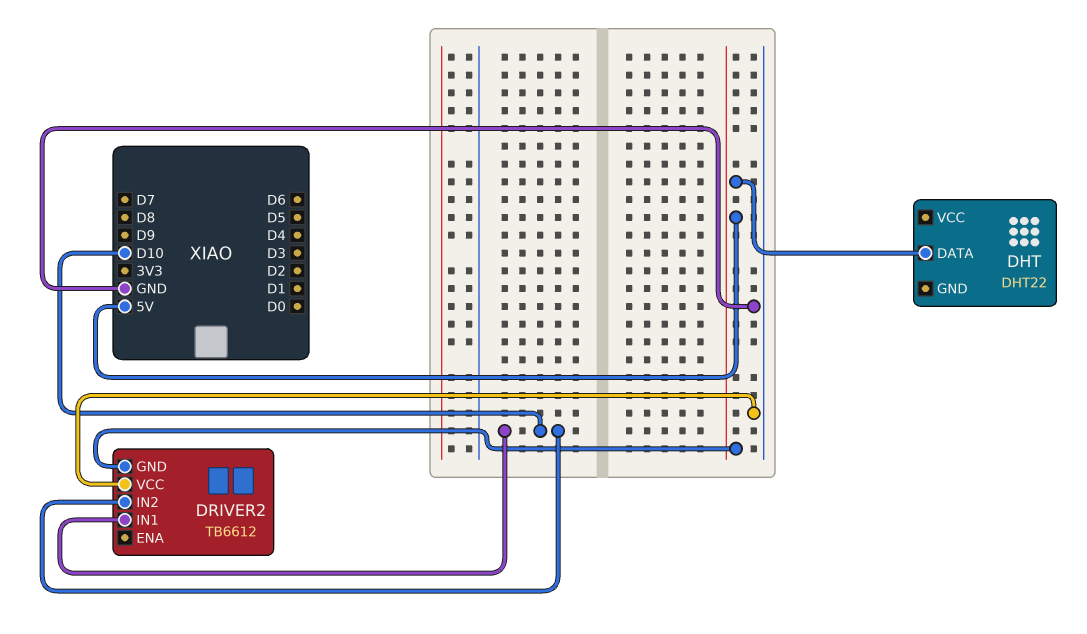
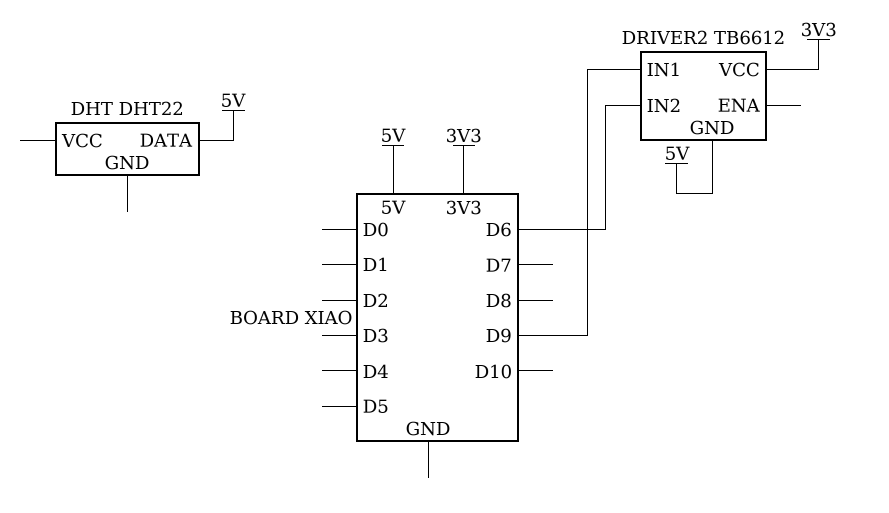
DRIVER2 pin IN1: D10 -> D9
DRIVER2 pin IN2: D10 -> D6
DRIVER2 pin VCC: GND -> 3V3

